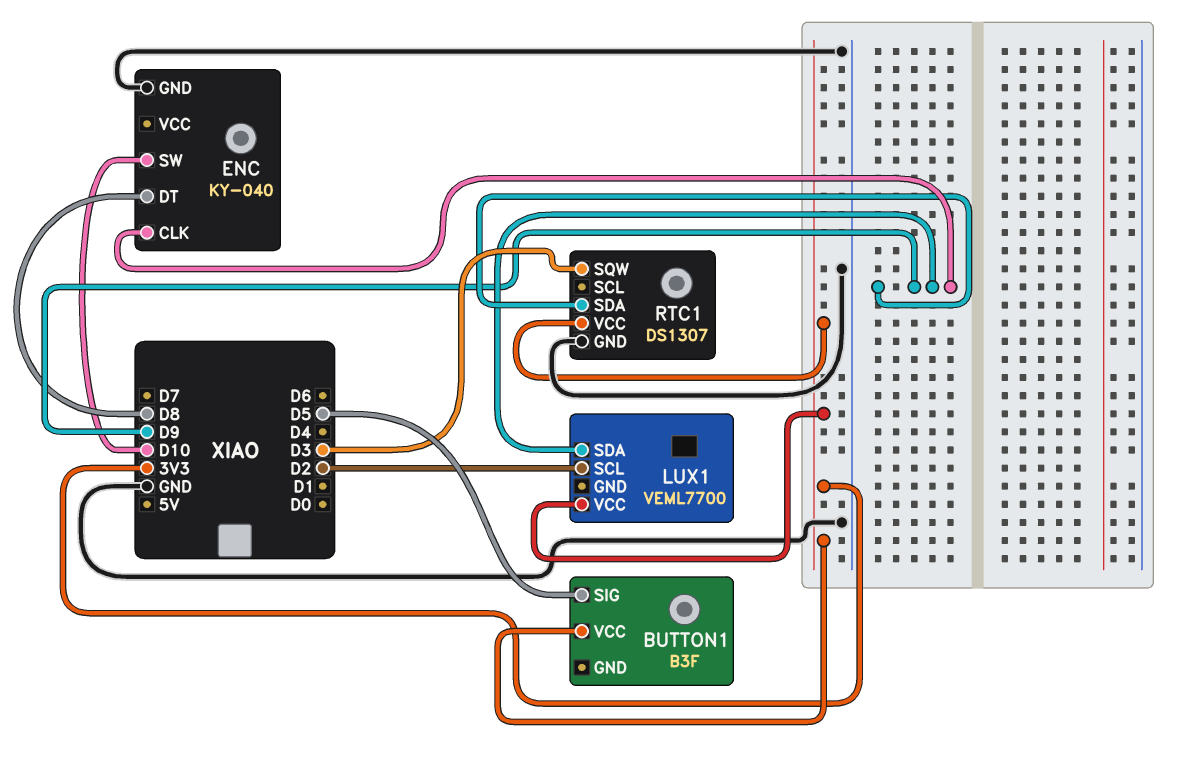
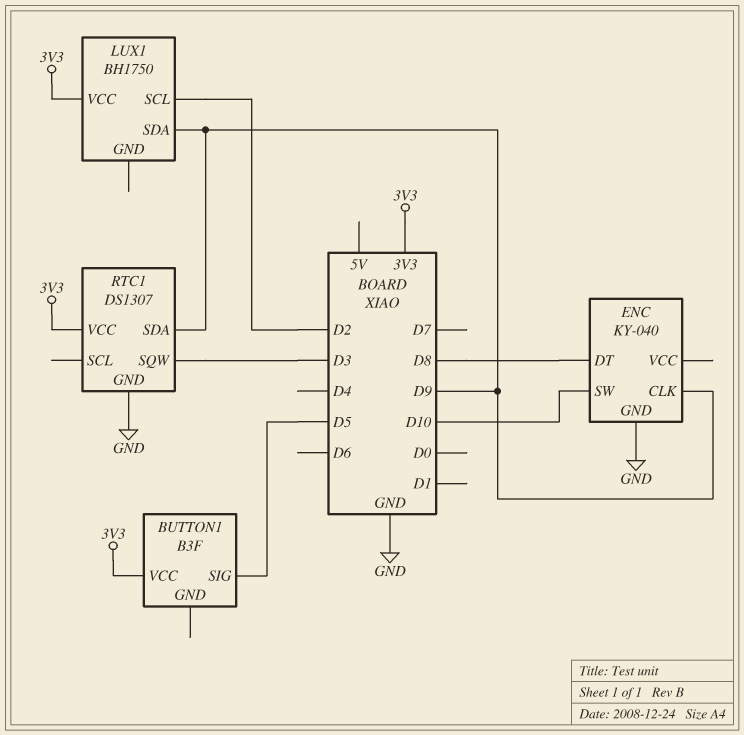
LUX1: VEML7700 -> BH1750

